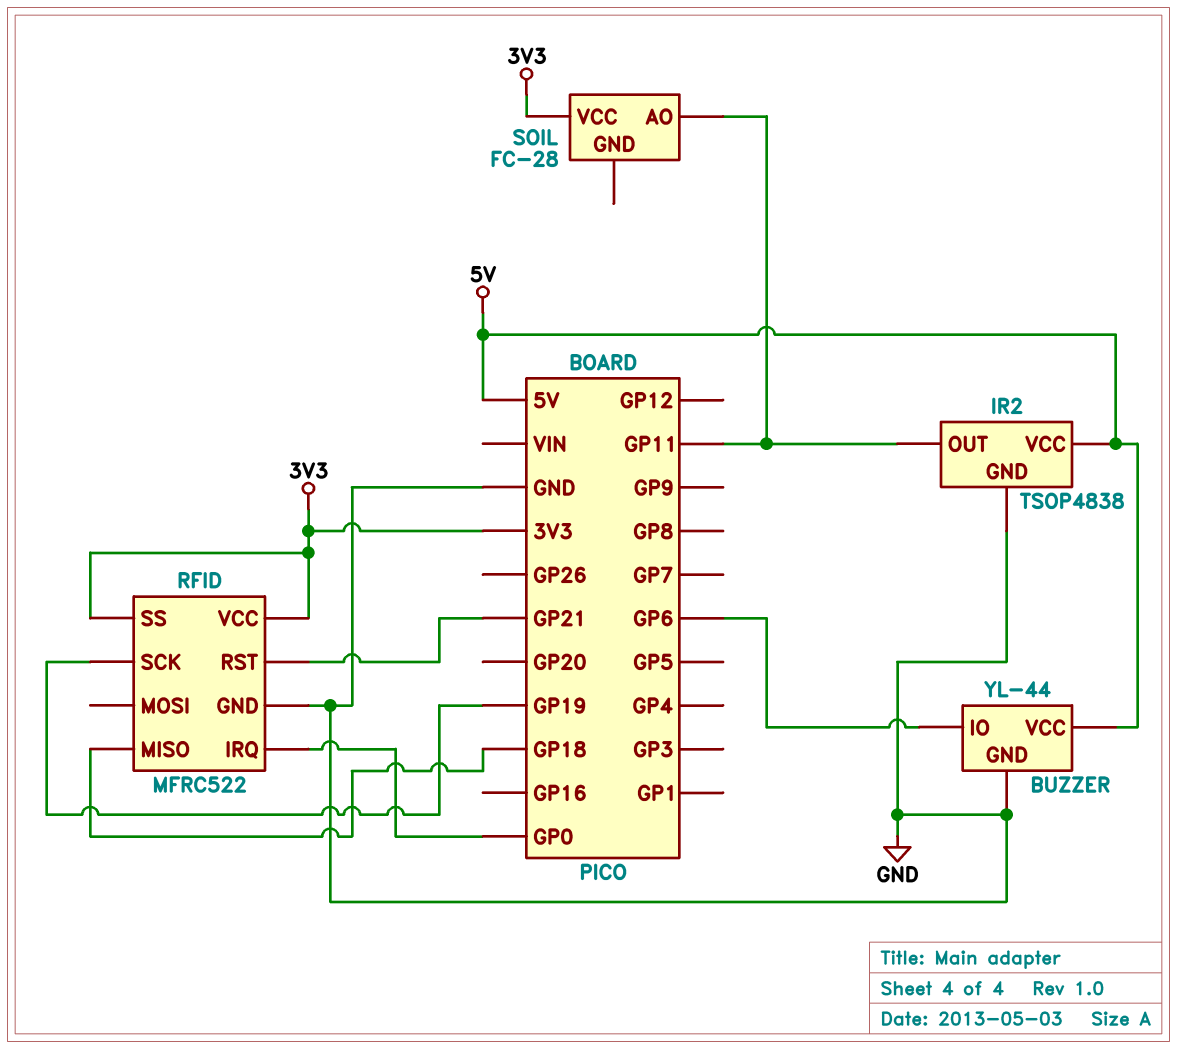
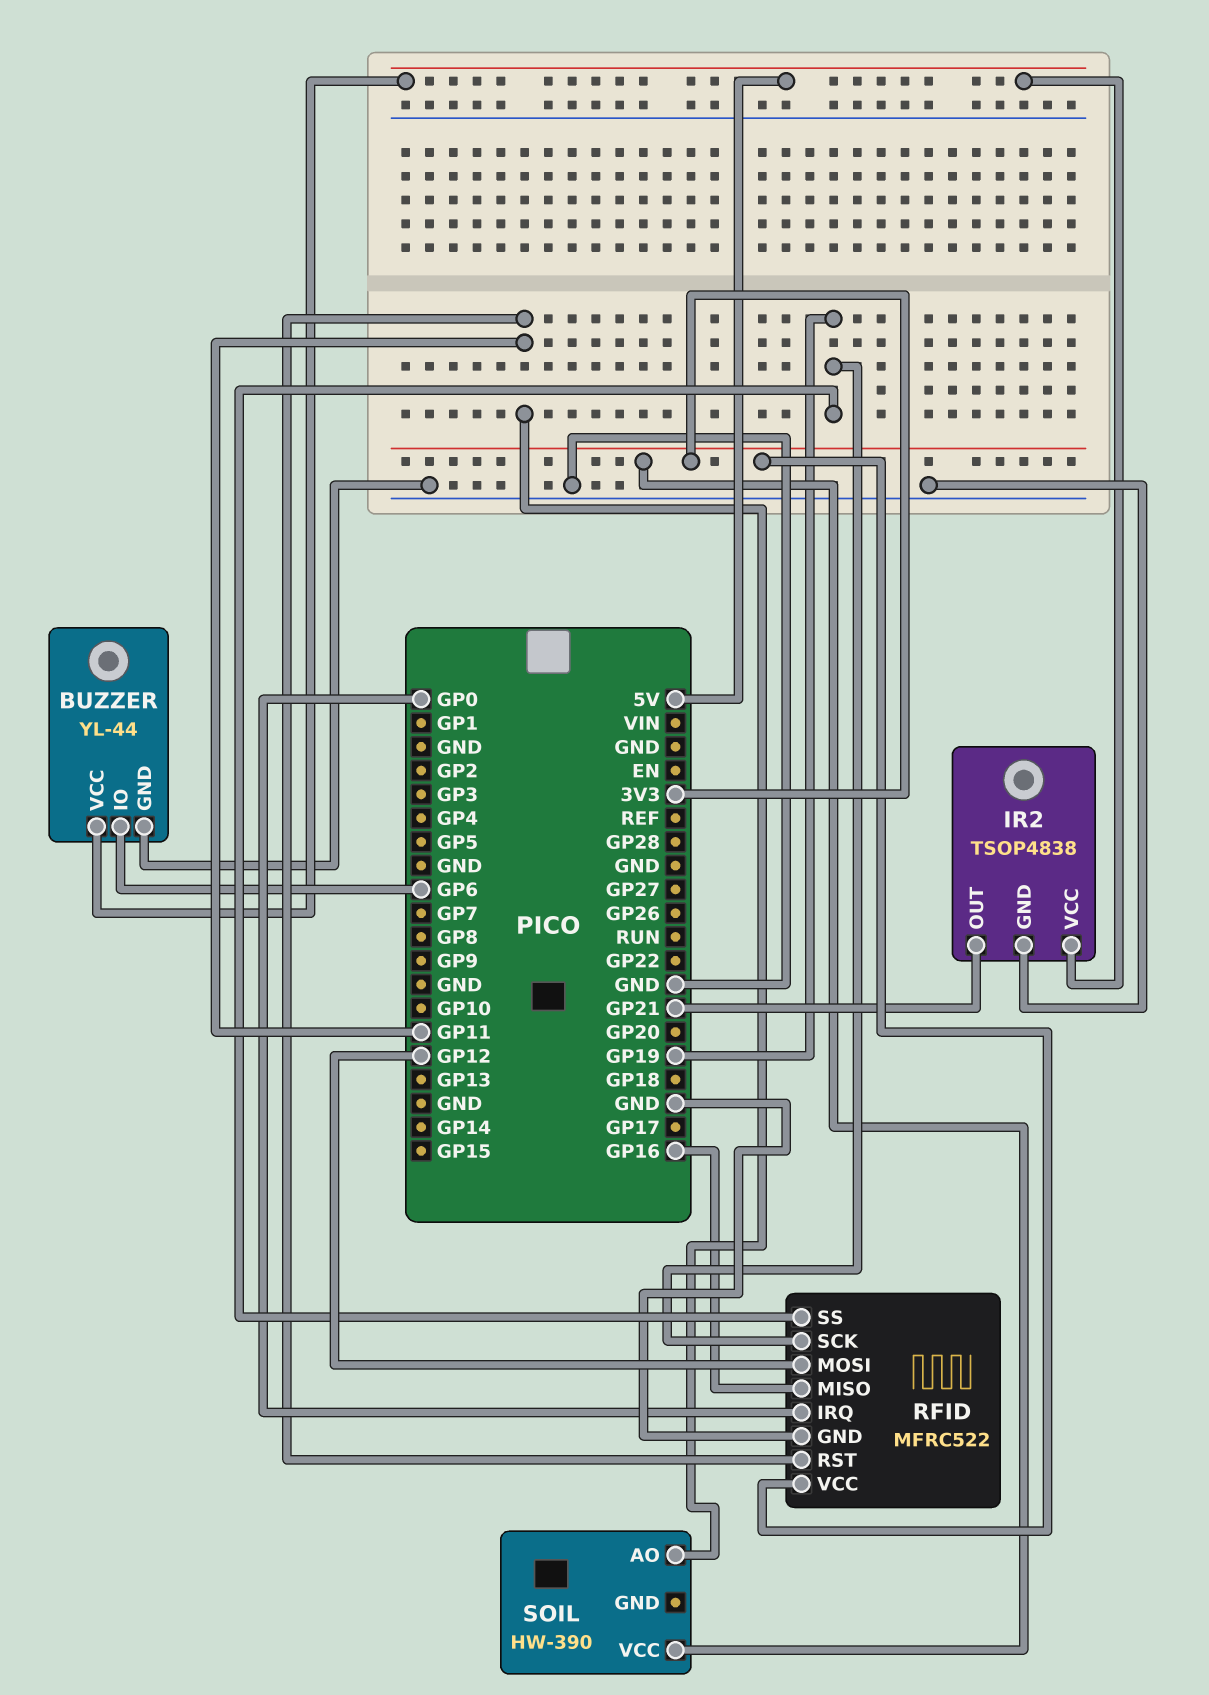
IR2 pin OUT: GP11 -> GP21
RFID pin MISO: GP18 -> GP16
RFID pin MOSI: none -> GP12
RFID pin RST: GP21 -> GP11
RFID pin SS: 3V3 -> GP19
SOIL: FC-28 -> HW-390

